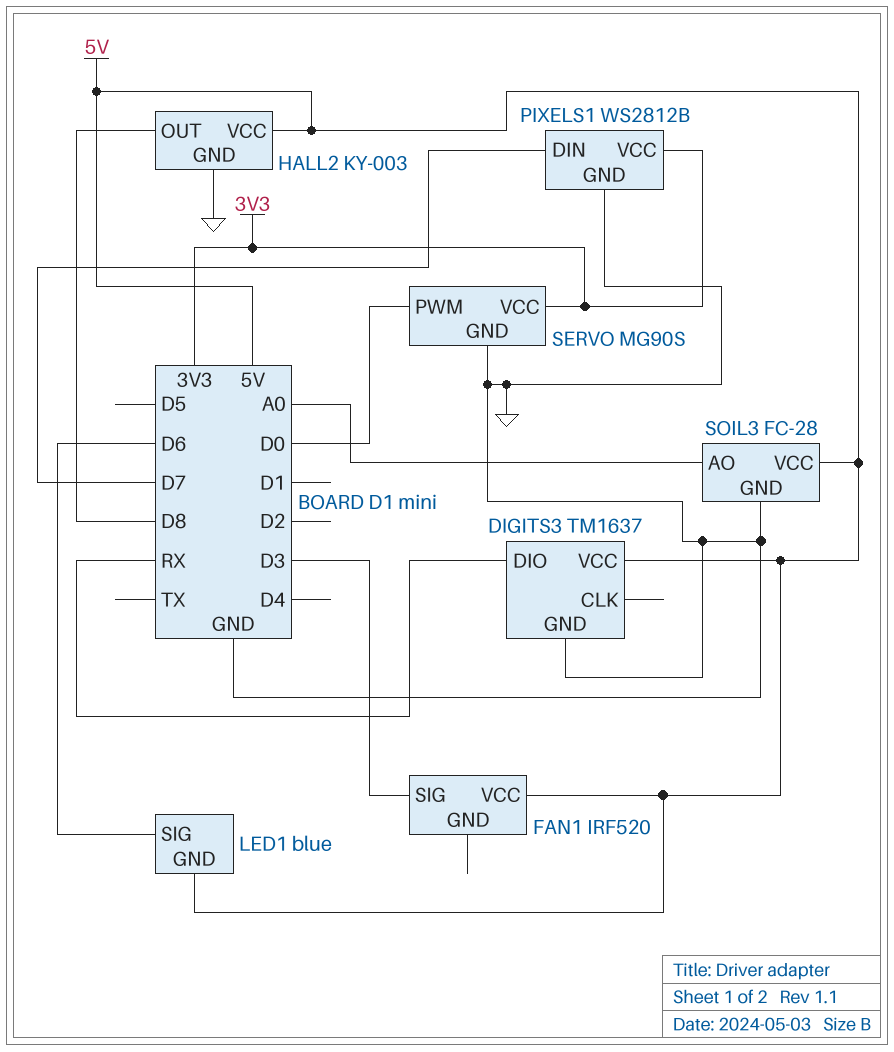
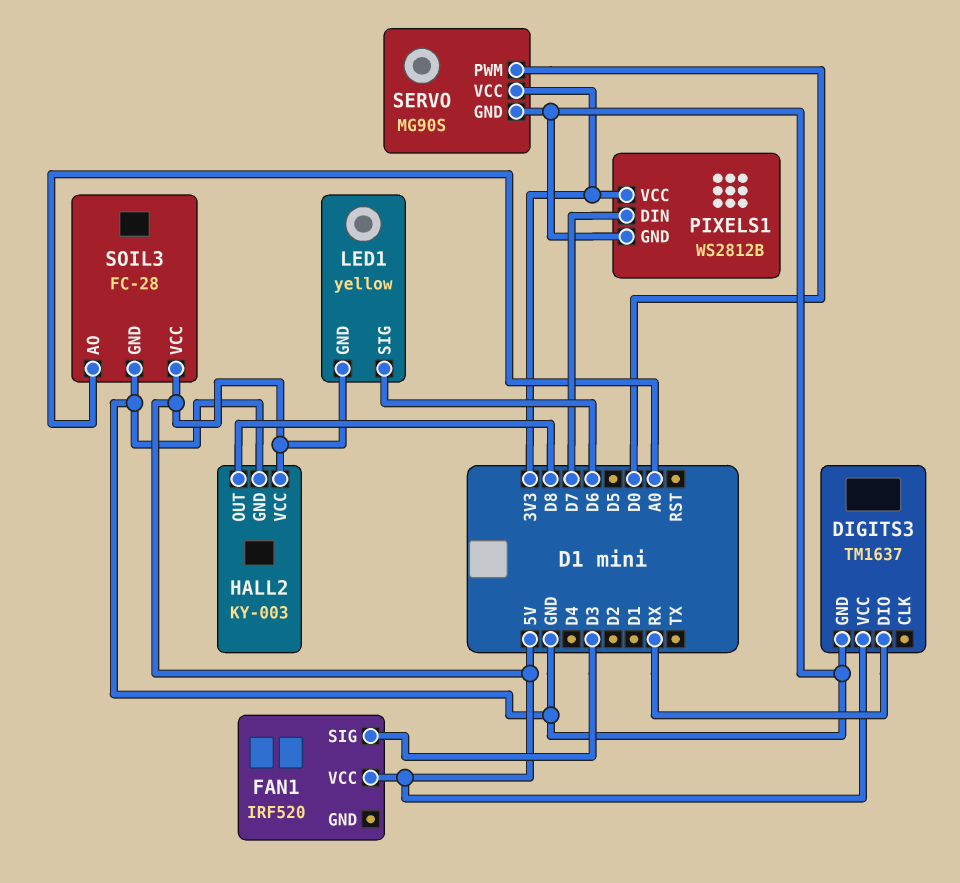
LED1: blue -> yellow

